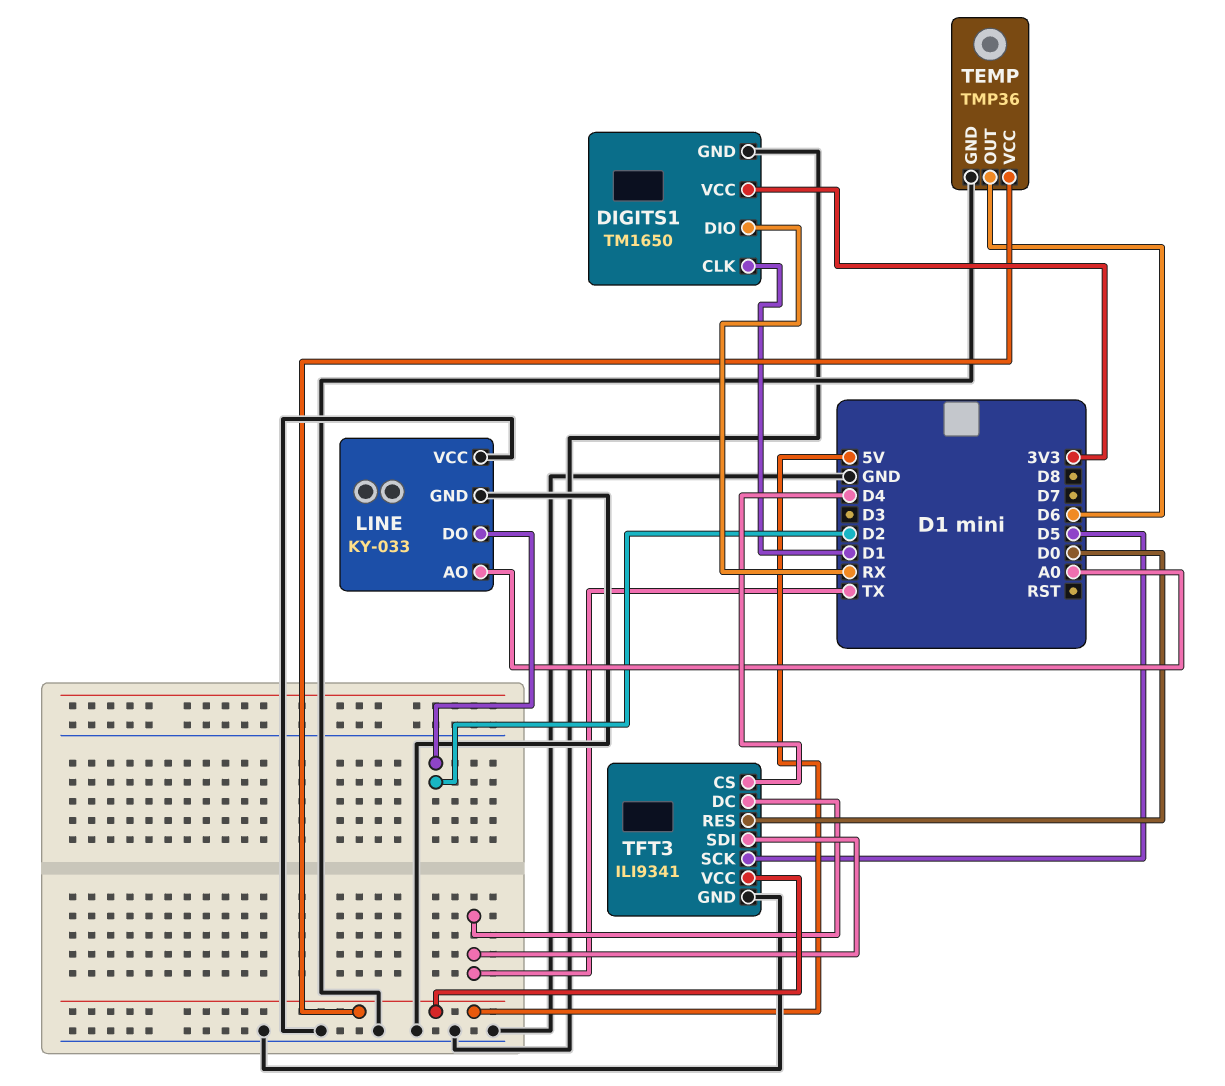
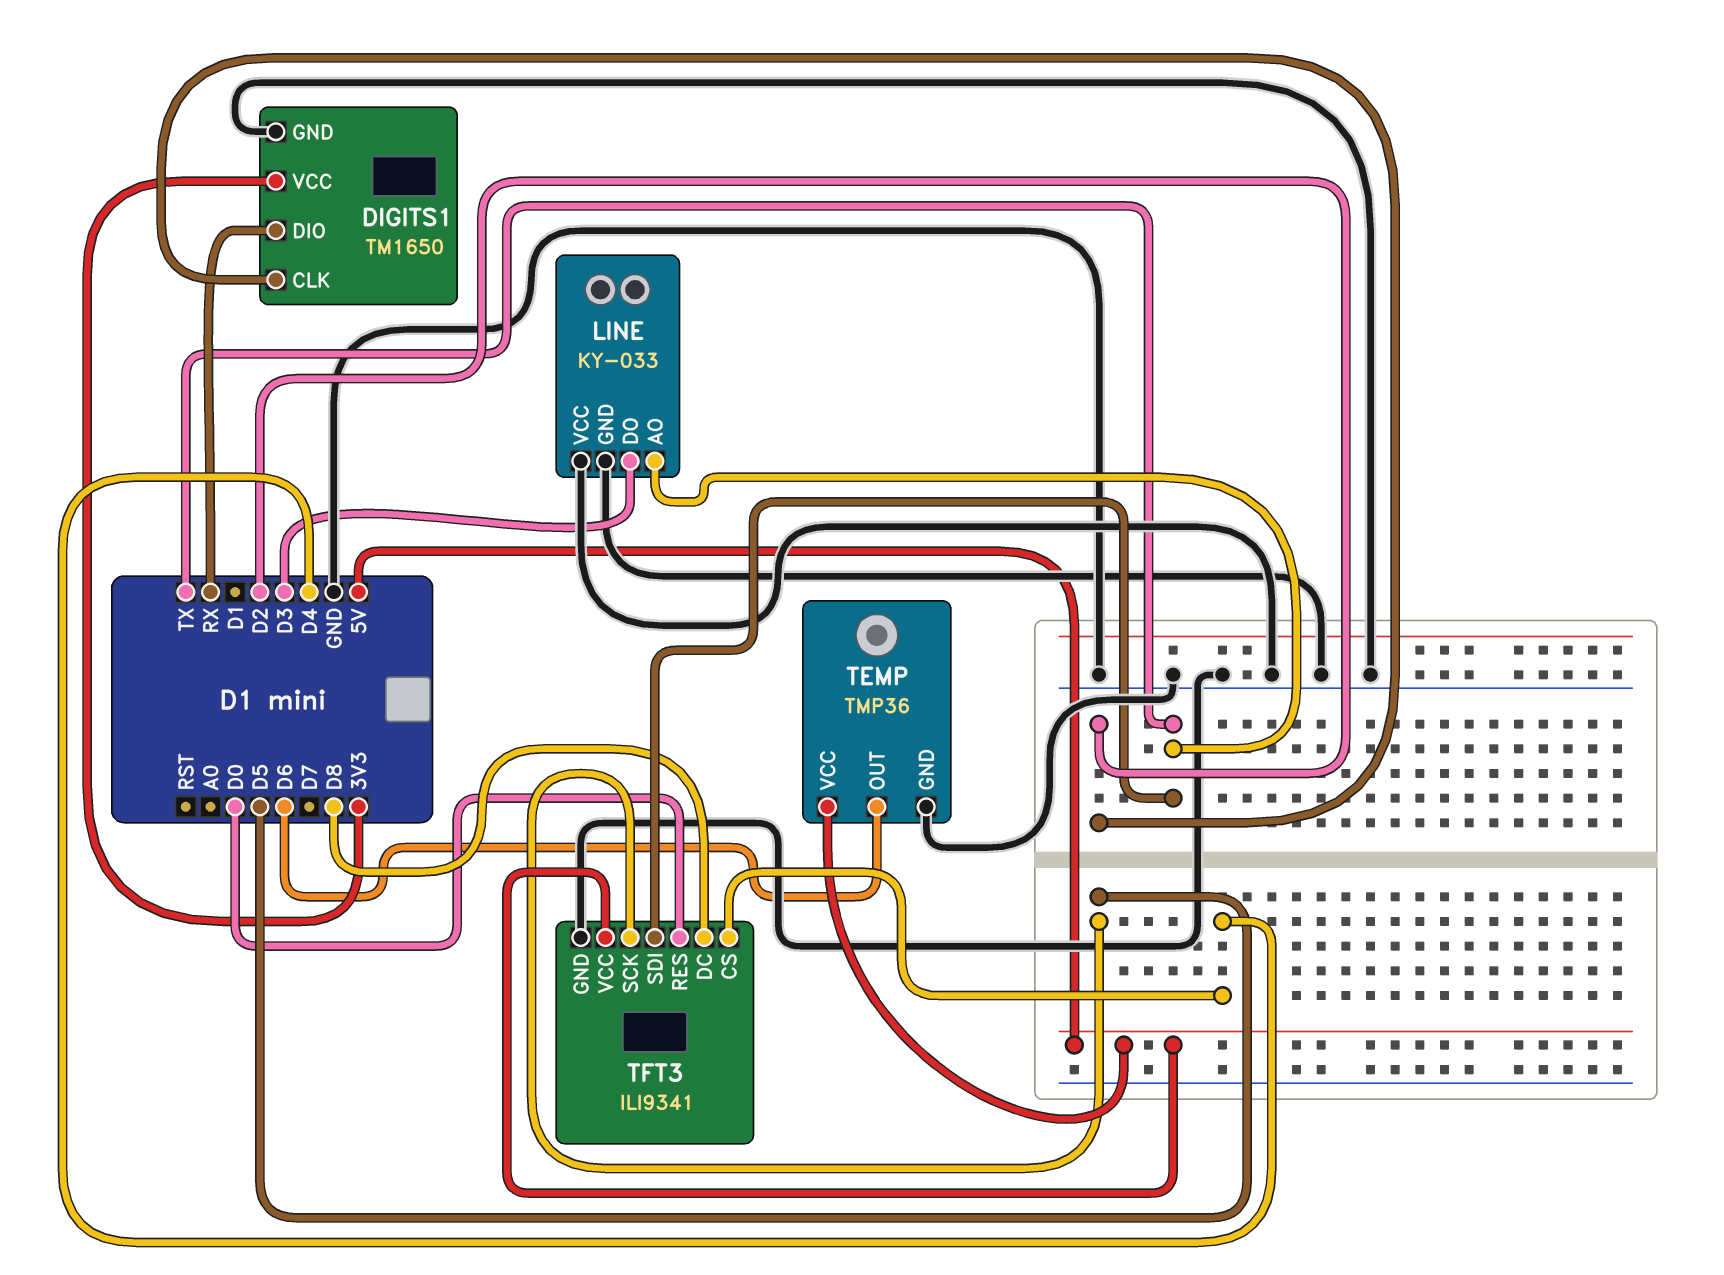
DIGITS1 pin CLK: D1 -> D2
LINE pin AO: A0 -> TX
LINE pin DO: D2 -> D3
TFT3 pin DC: TX -> D8

